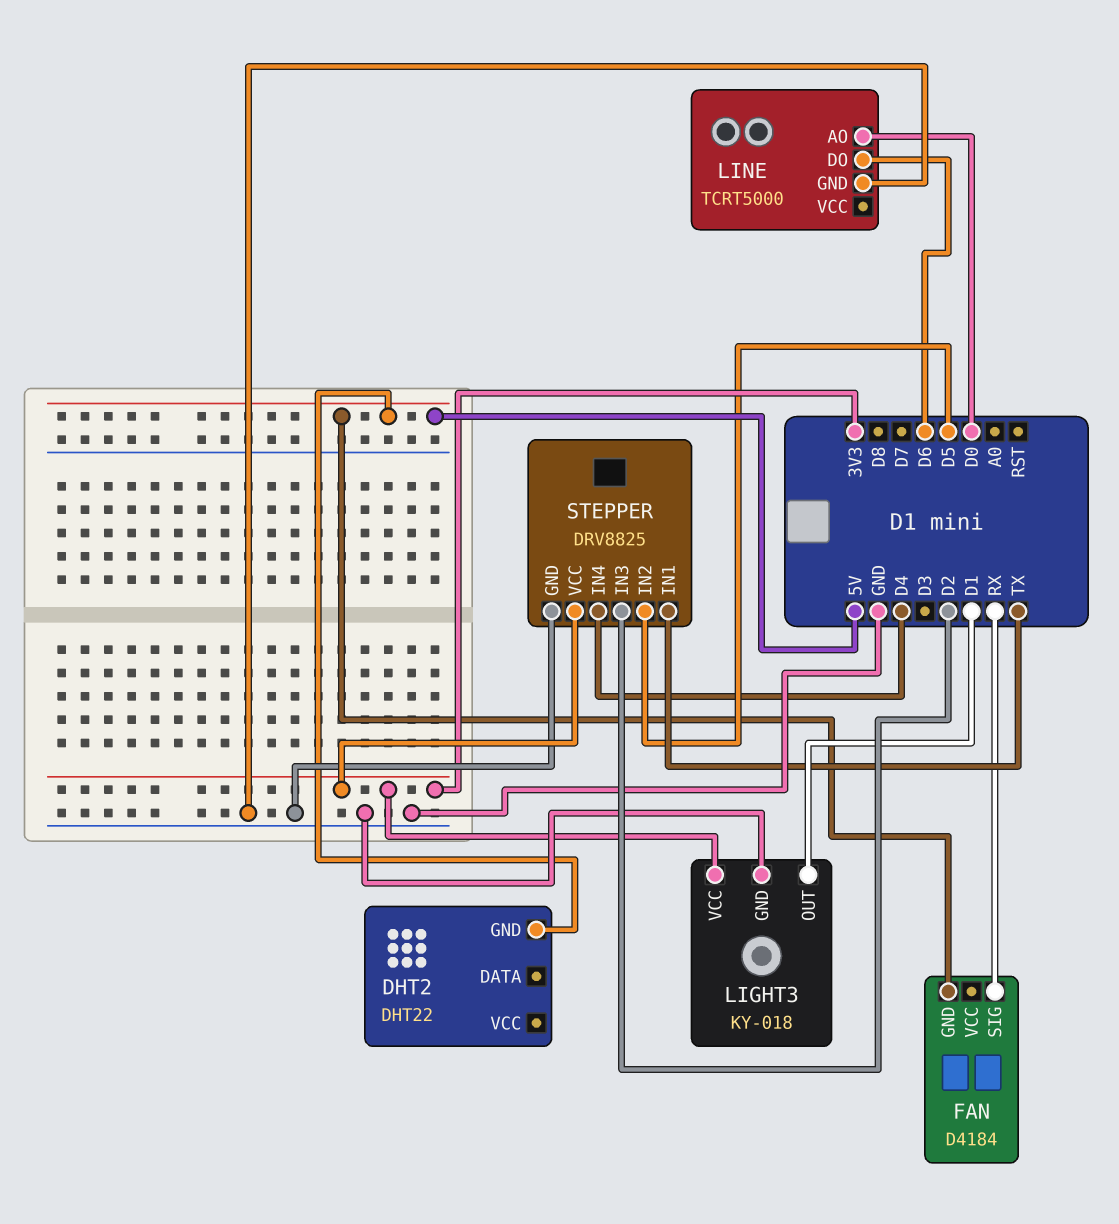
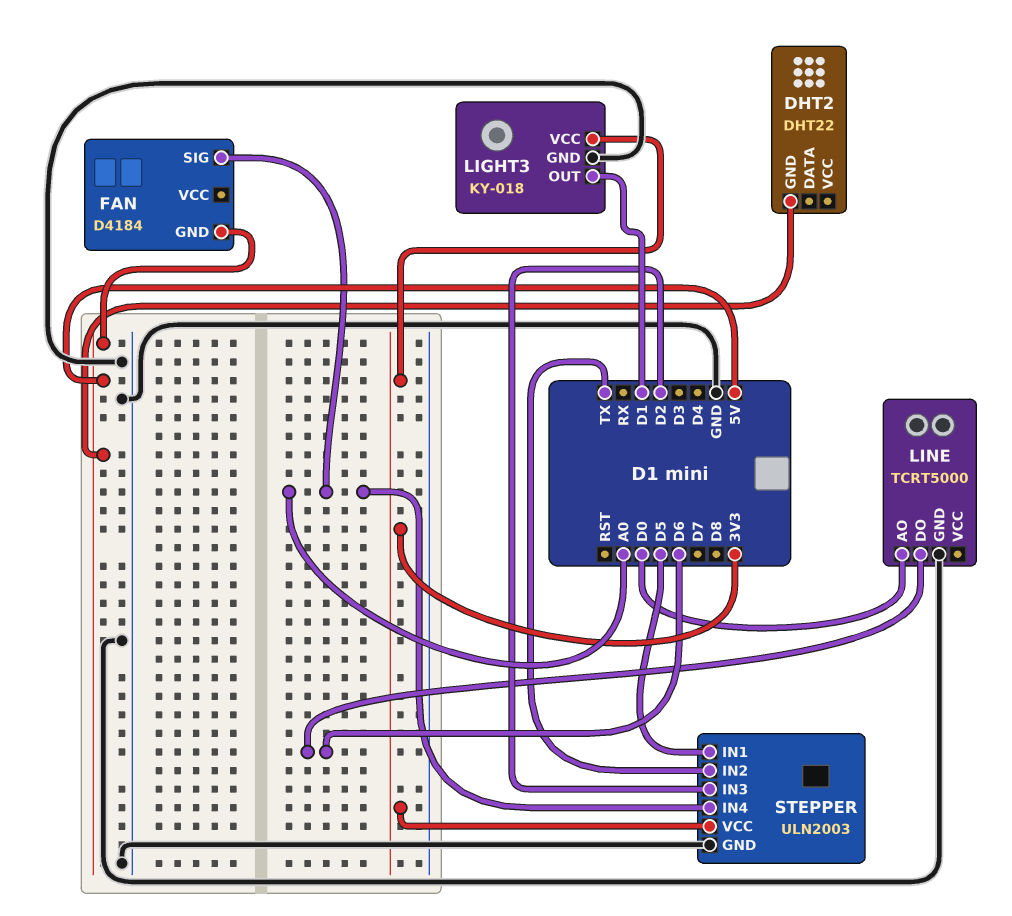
FAN pin SIG: RX -> A0
STEPPER: DRV8825 -> ULN2003
STEPPER pin IN1: TX -> D5
STEPPER pin IN2: D5 -> TX
STEPPER pin IN4: D4 -> A0

